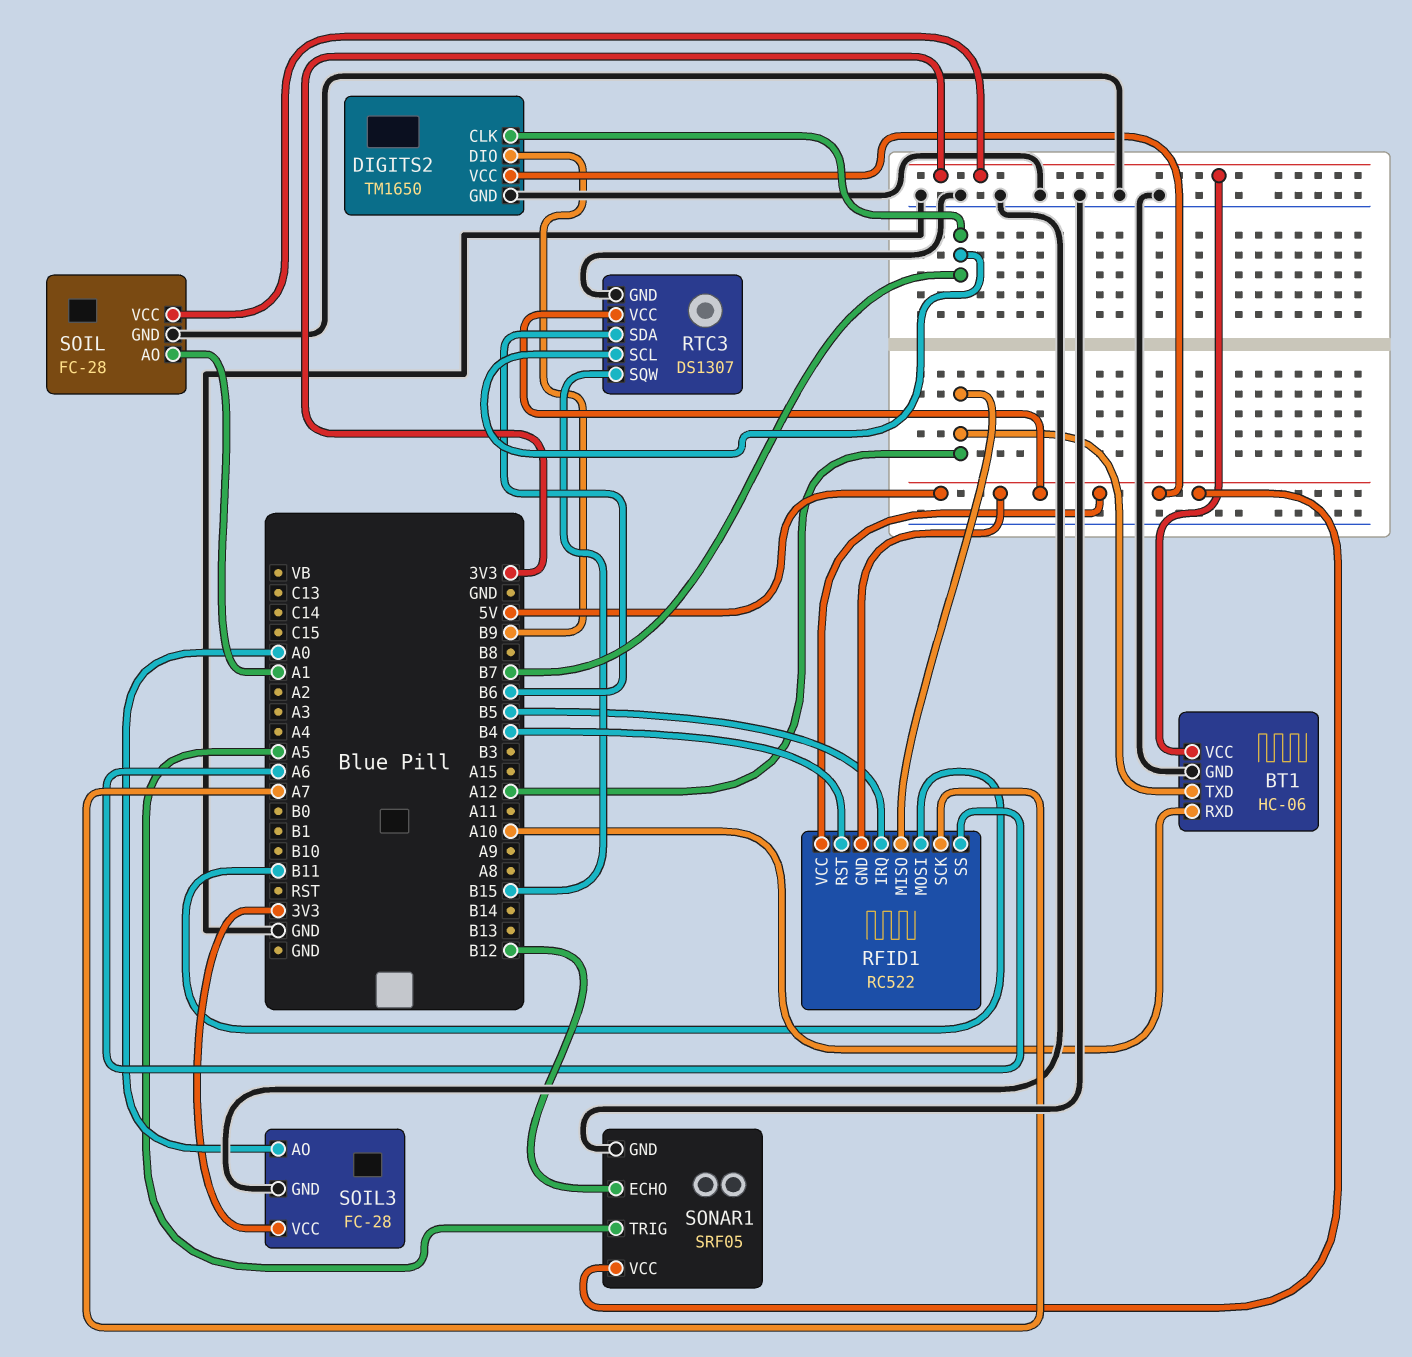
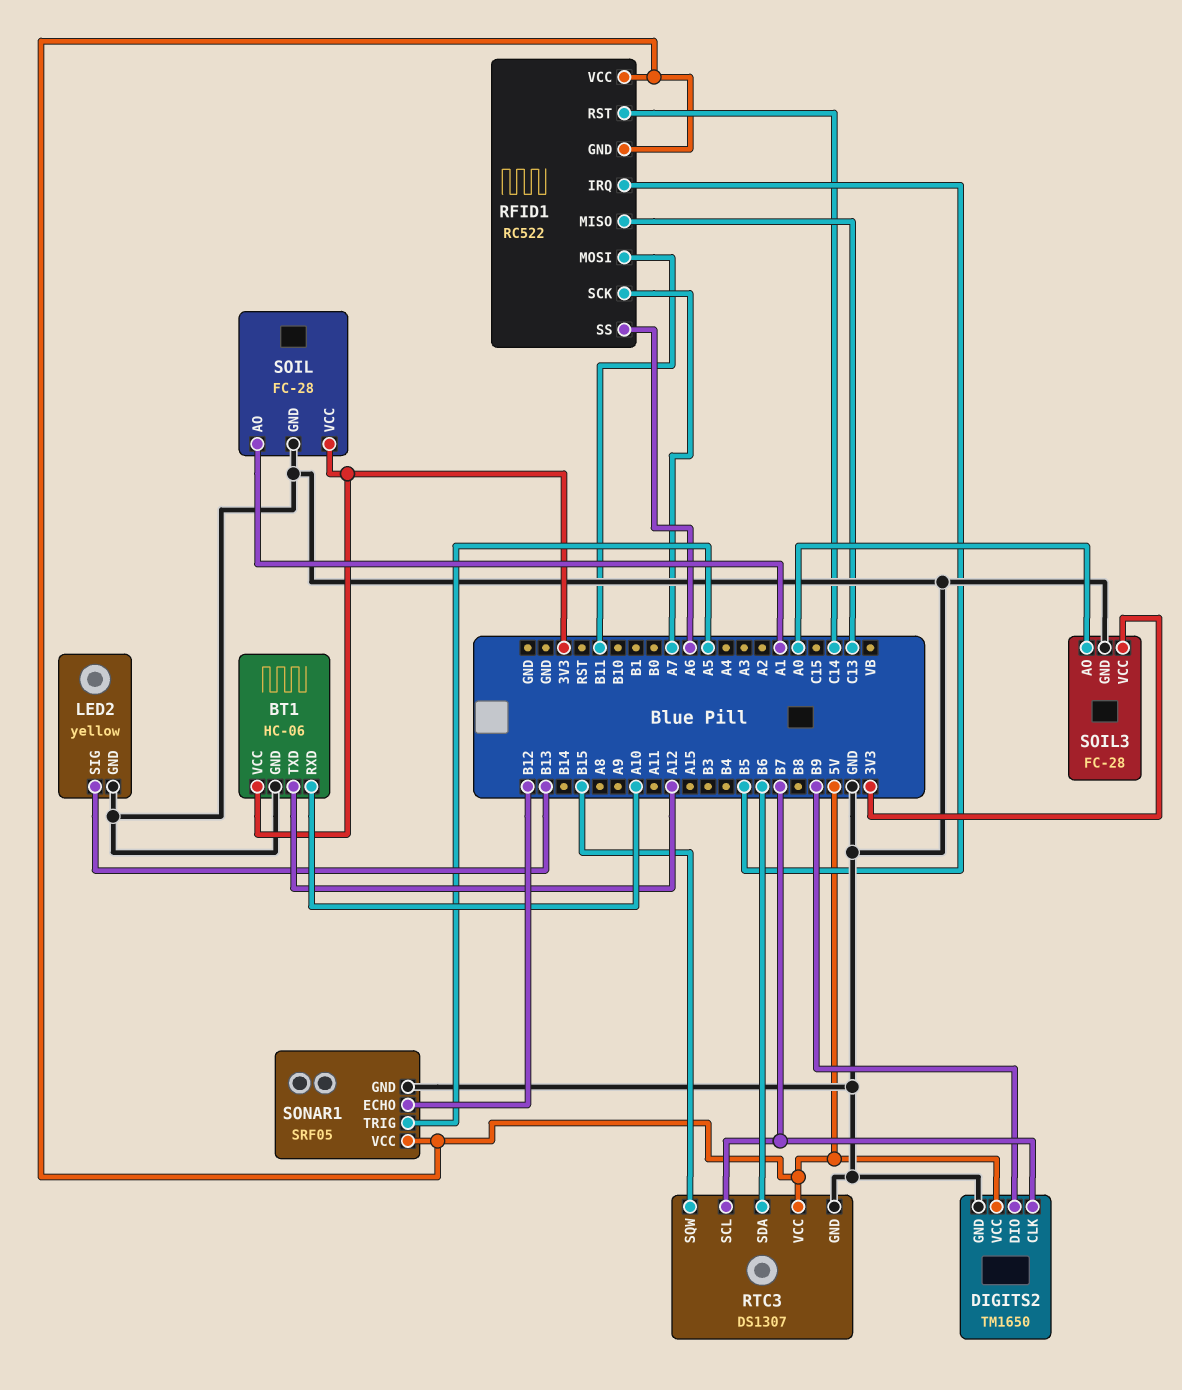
LED2: none -> yellow
LED2 pin GND: none -> GND
LED2 pin SIG: none -> B13
RFID1 pin MISO: A12 -> C13
RFID1 pin RST: B4 -> C14

